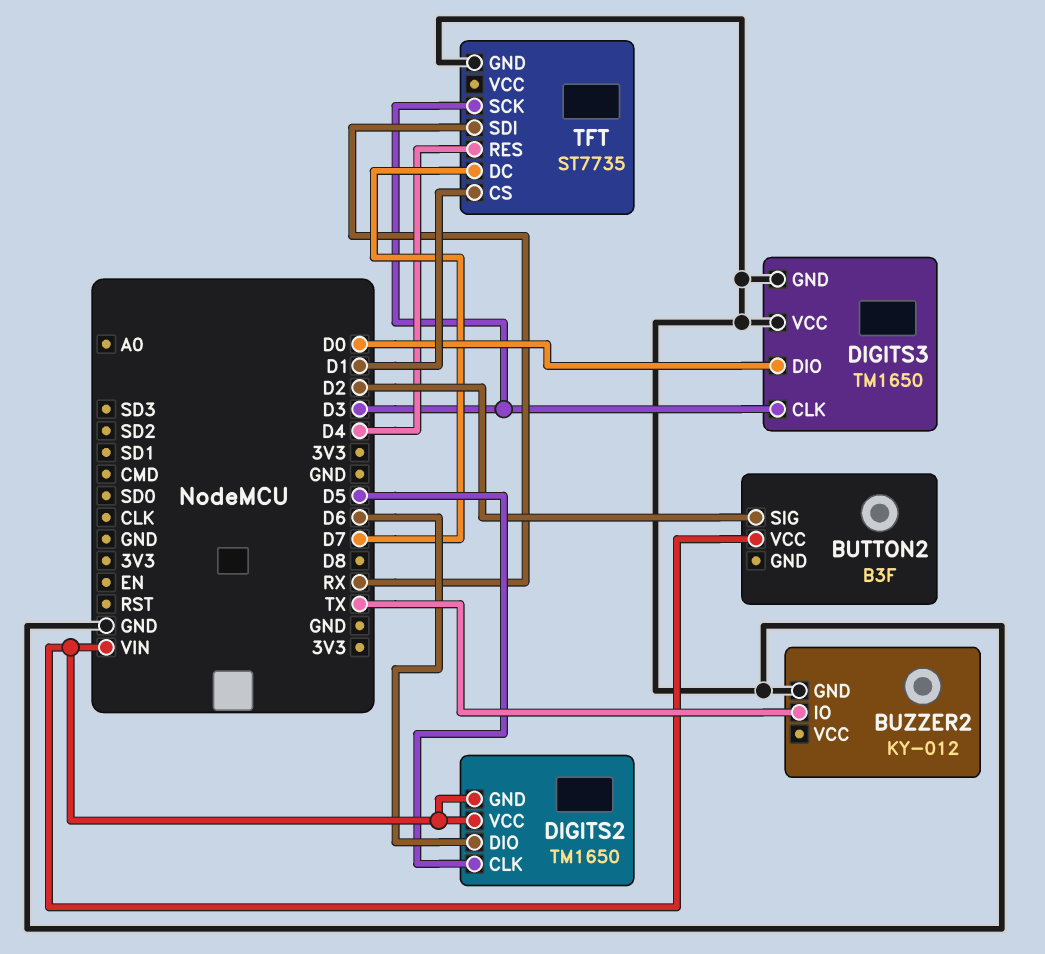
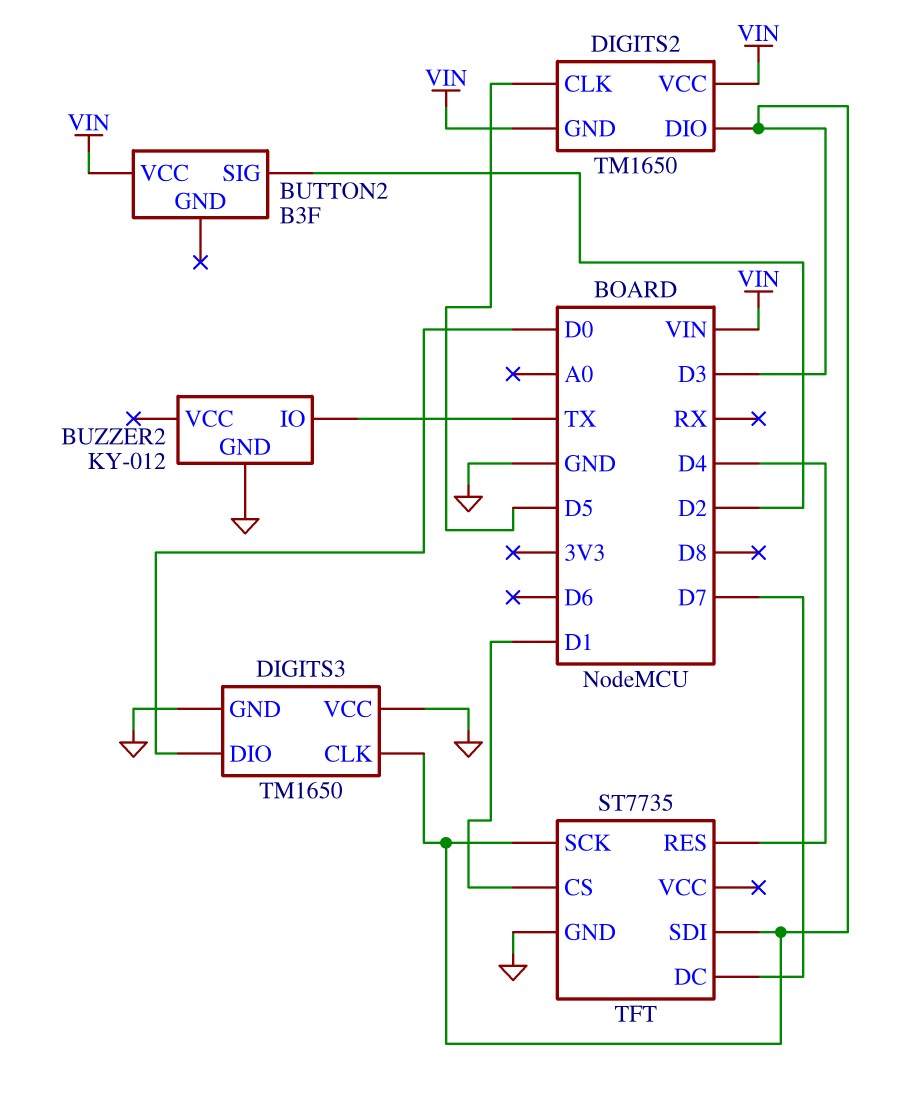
DIGITS2 pin DIO: D6 -> D3
TFT pin SDI: RX -> D3

